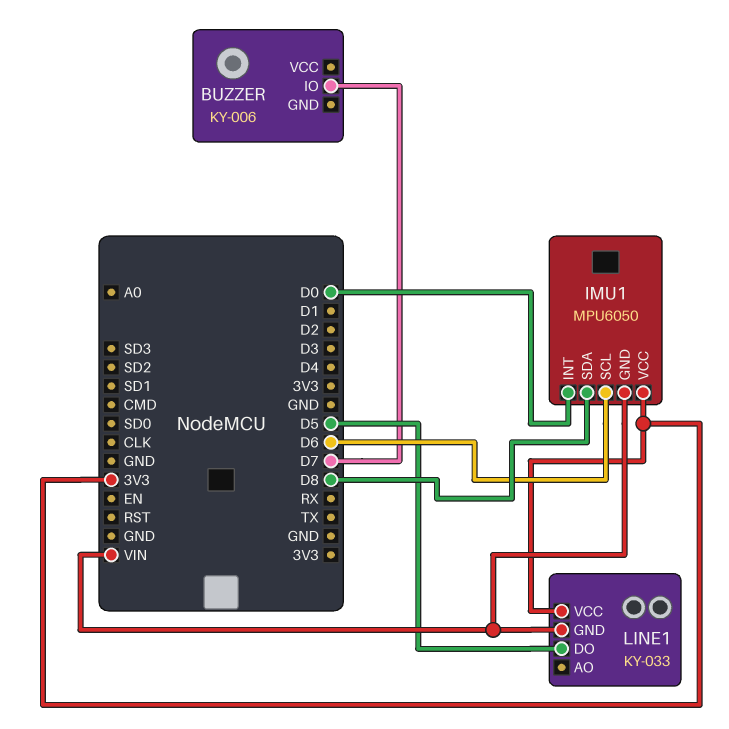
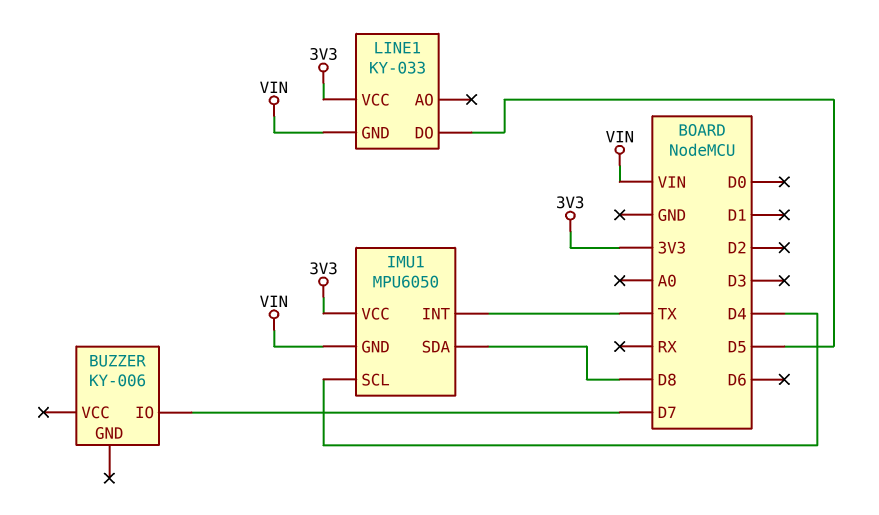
IMU1 pin INT: D0 -> TX
IMU1 pin SCL: D6 -> D4

